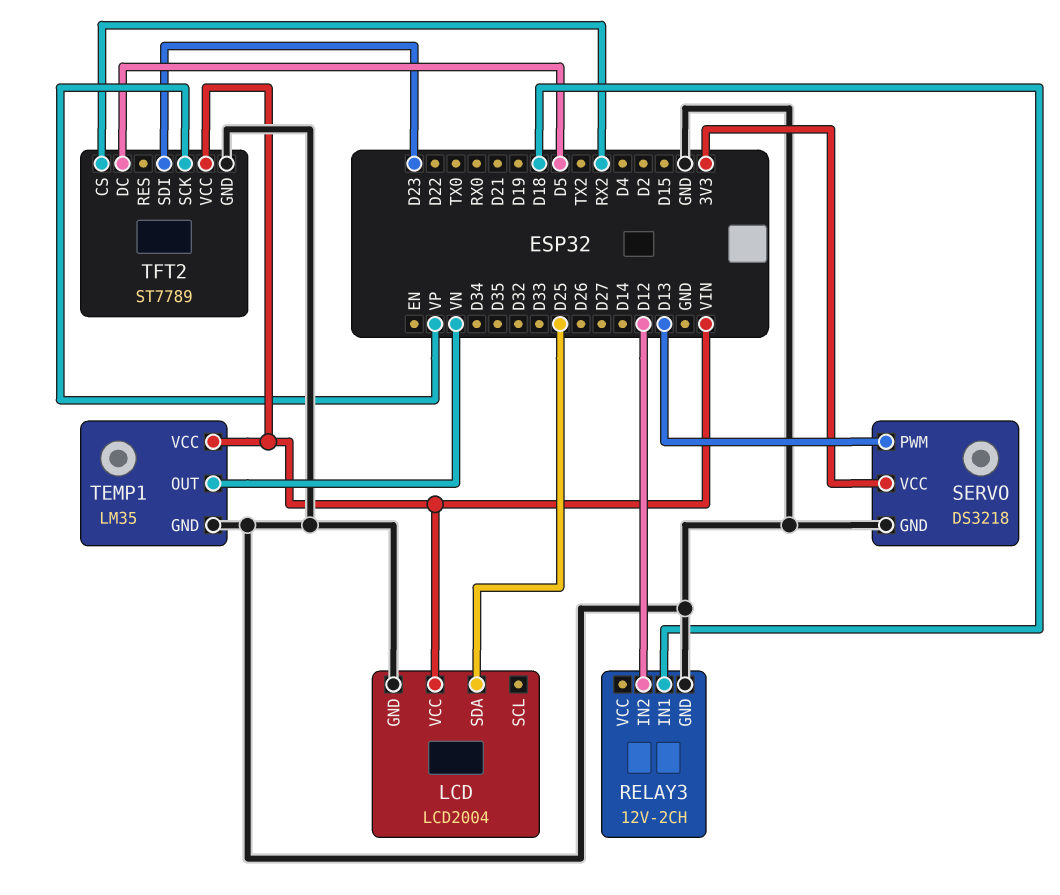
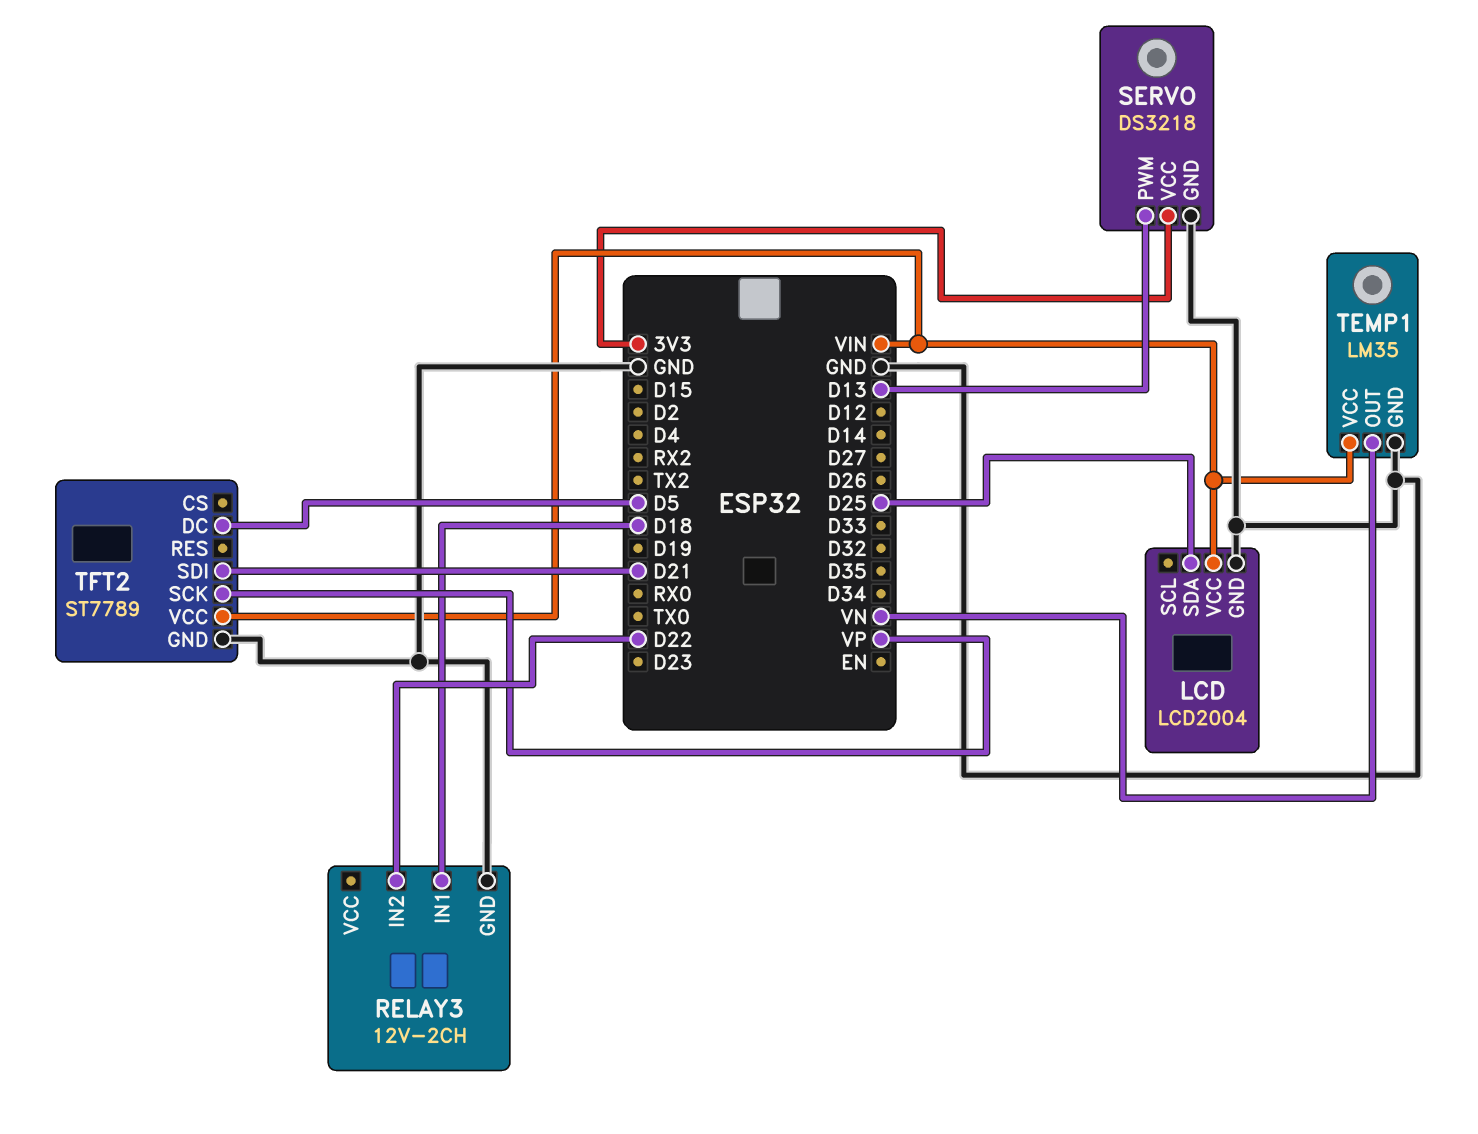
RELAY3 pin IN2: D12 -> D22
TFT2 pin CS: RX2 -> none
TFT2 pin SDI: D23 -> D21

